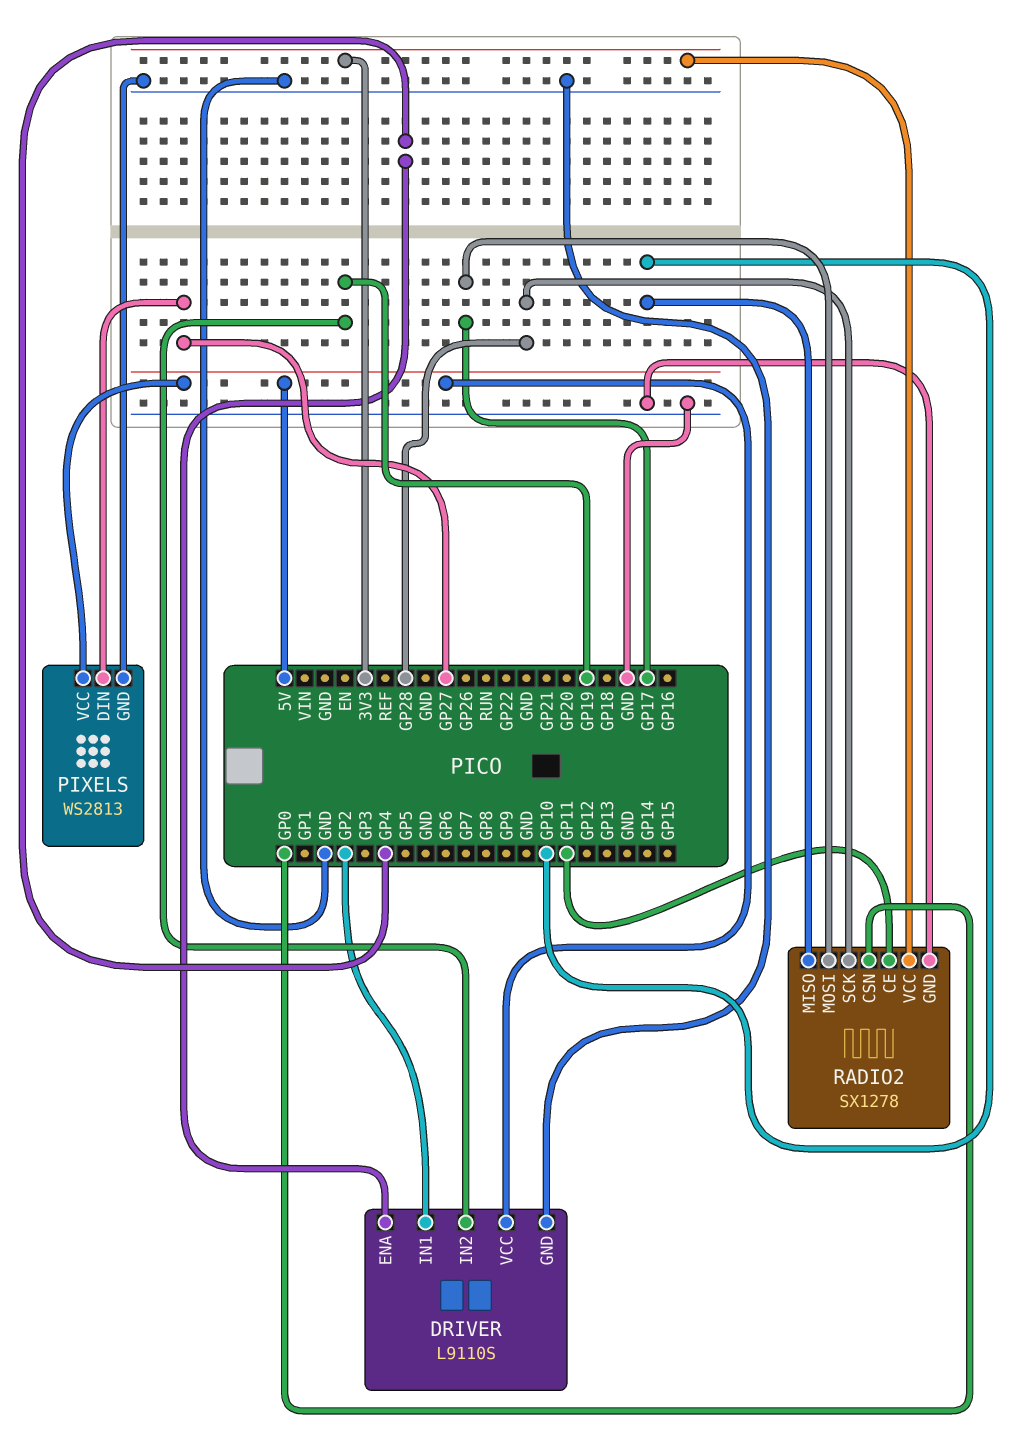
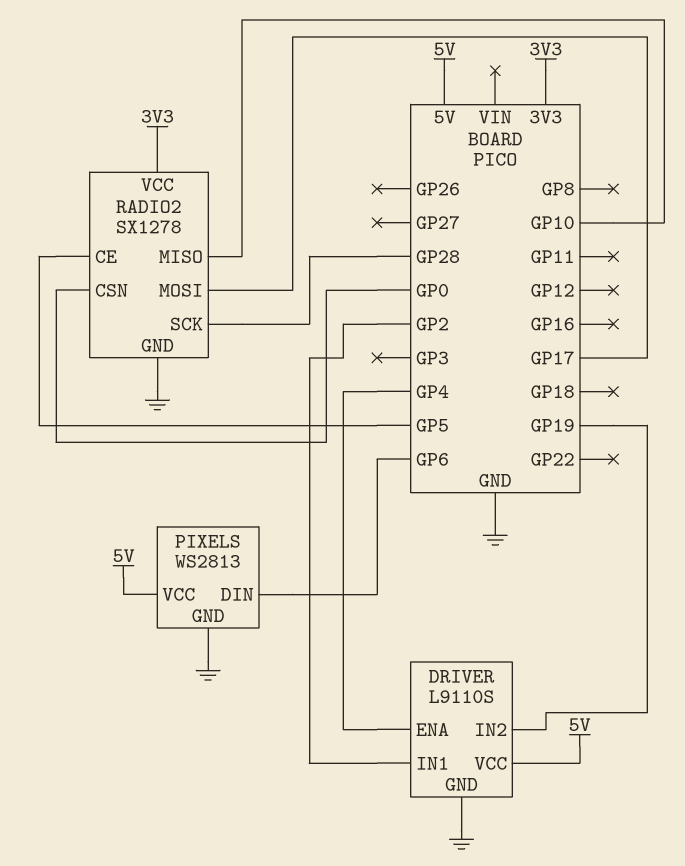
PIXELS pin DIN: GP27 -> GP6
RADIO2 pin CE: GP11 -> GP5

